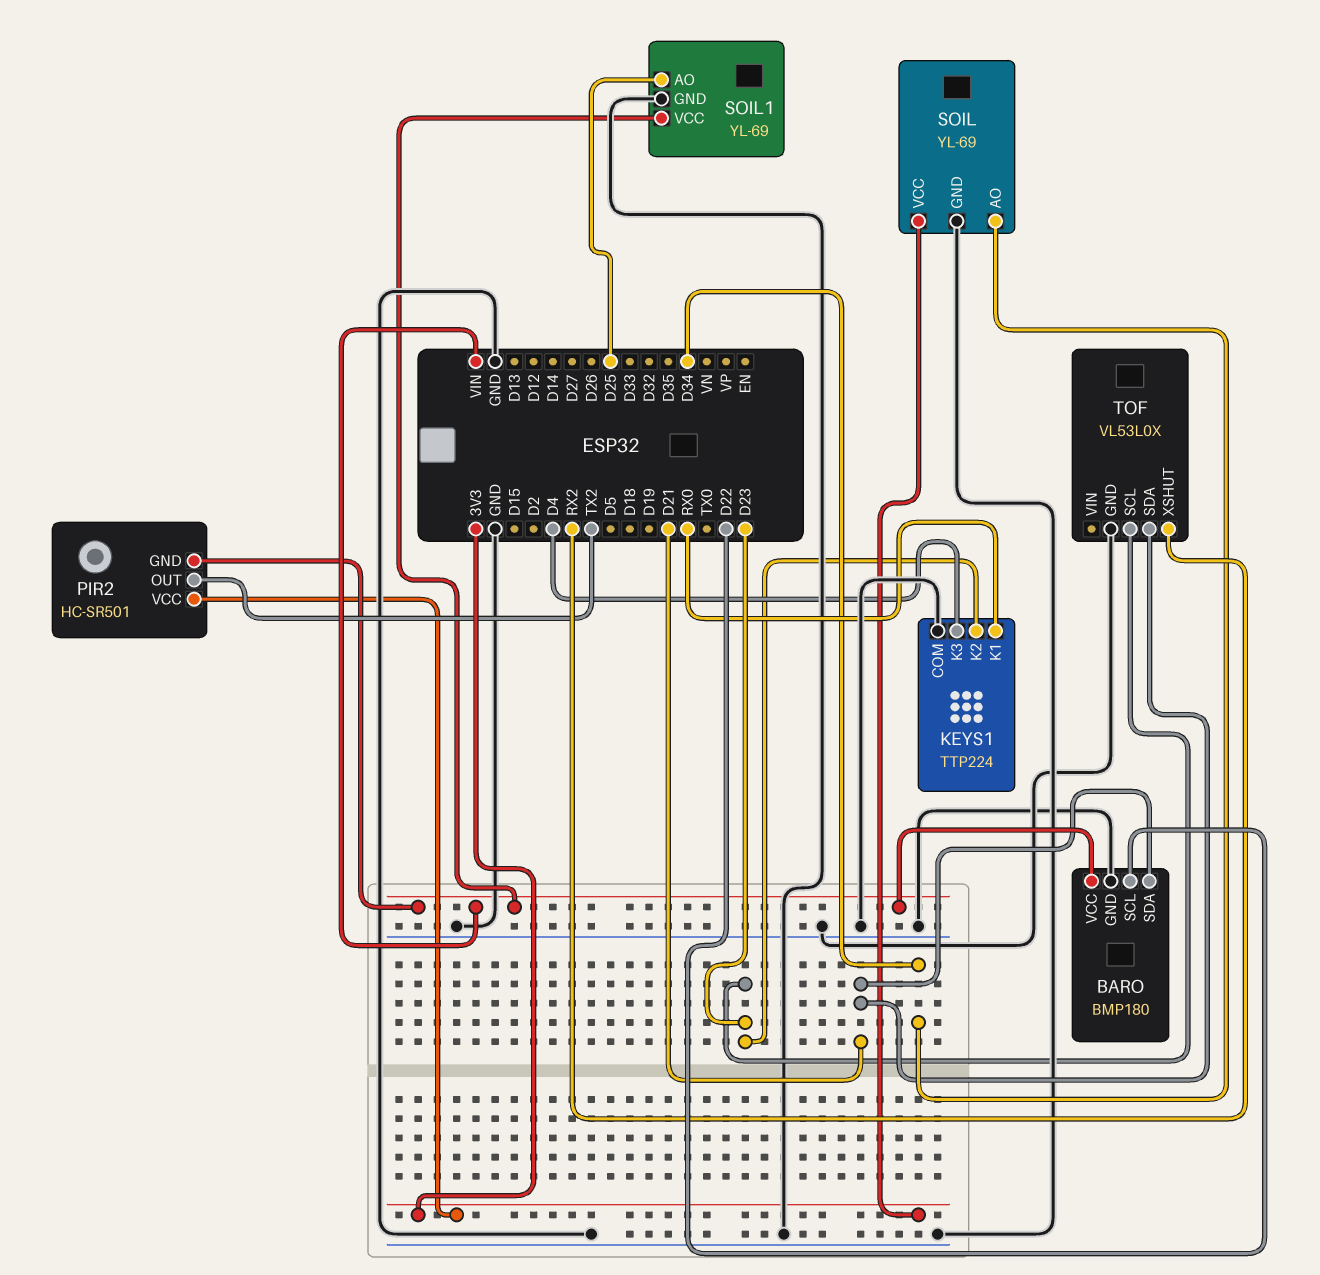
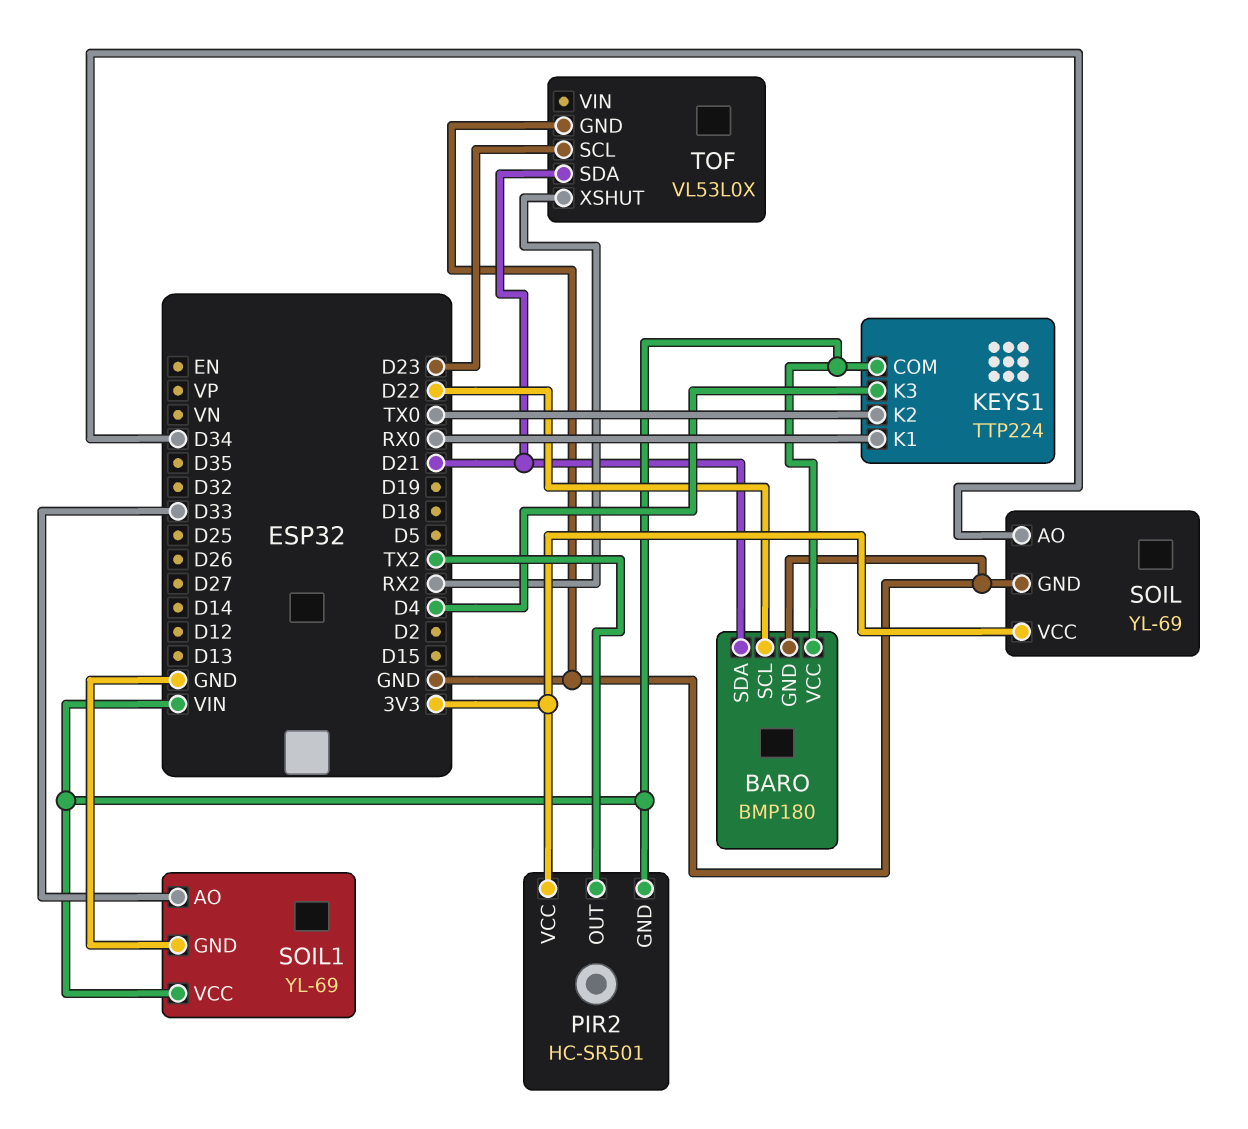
KEYS1 pin COM: GND -> VIN
KEYS1 pin K2: D23 -> TX0
SOIL1 pin AO: D25 -> D33

